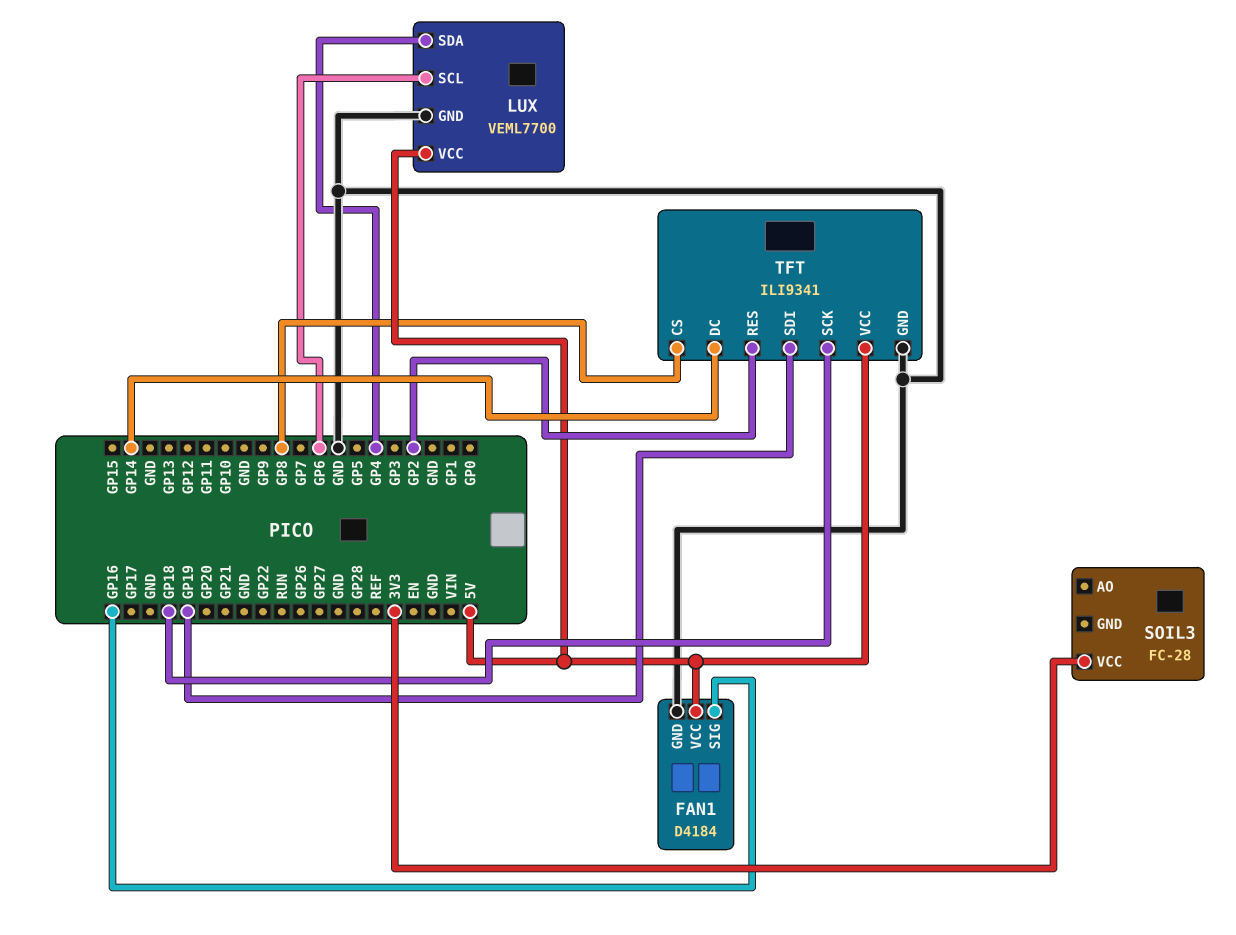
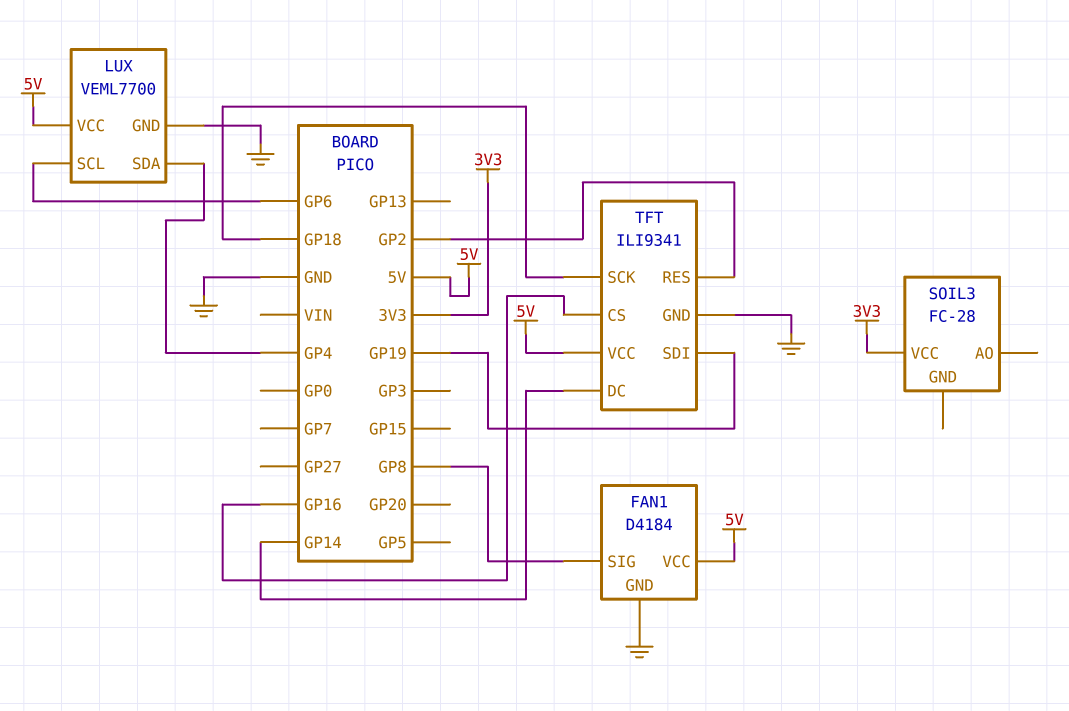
FAN1 pin SIG: GP16 -> GP8
TFT pin CS: GP8 -> GP16

